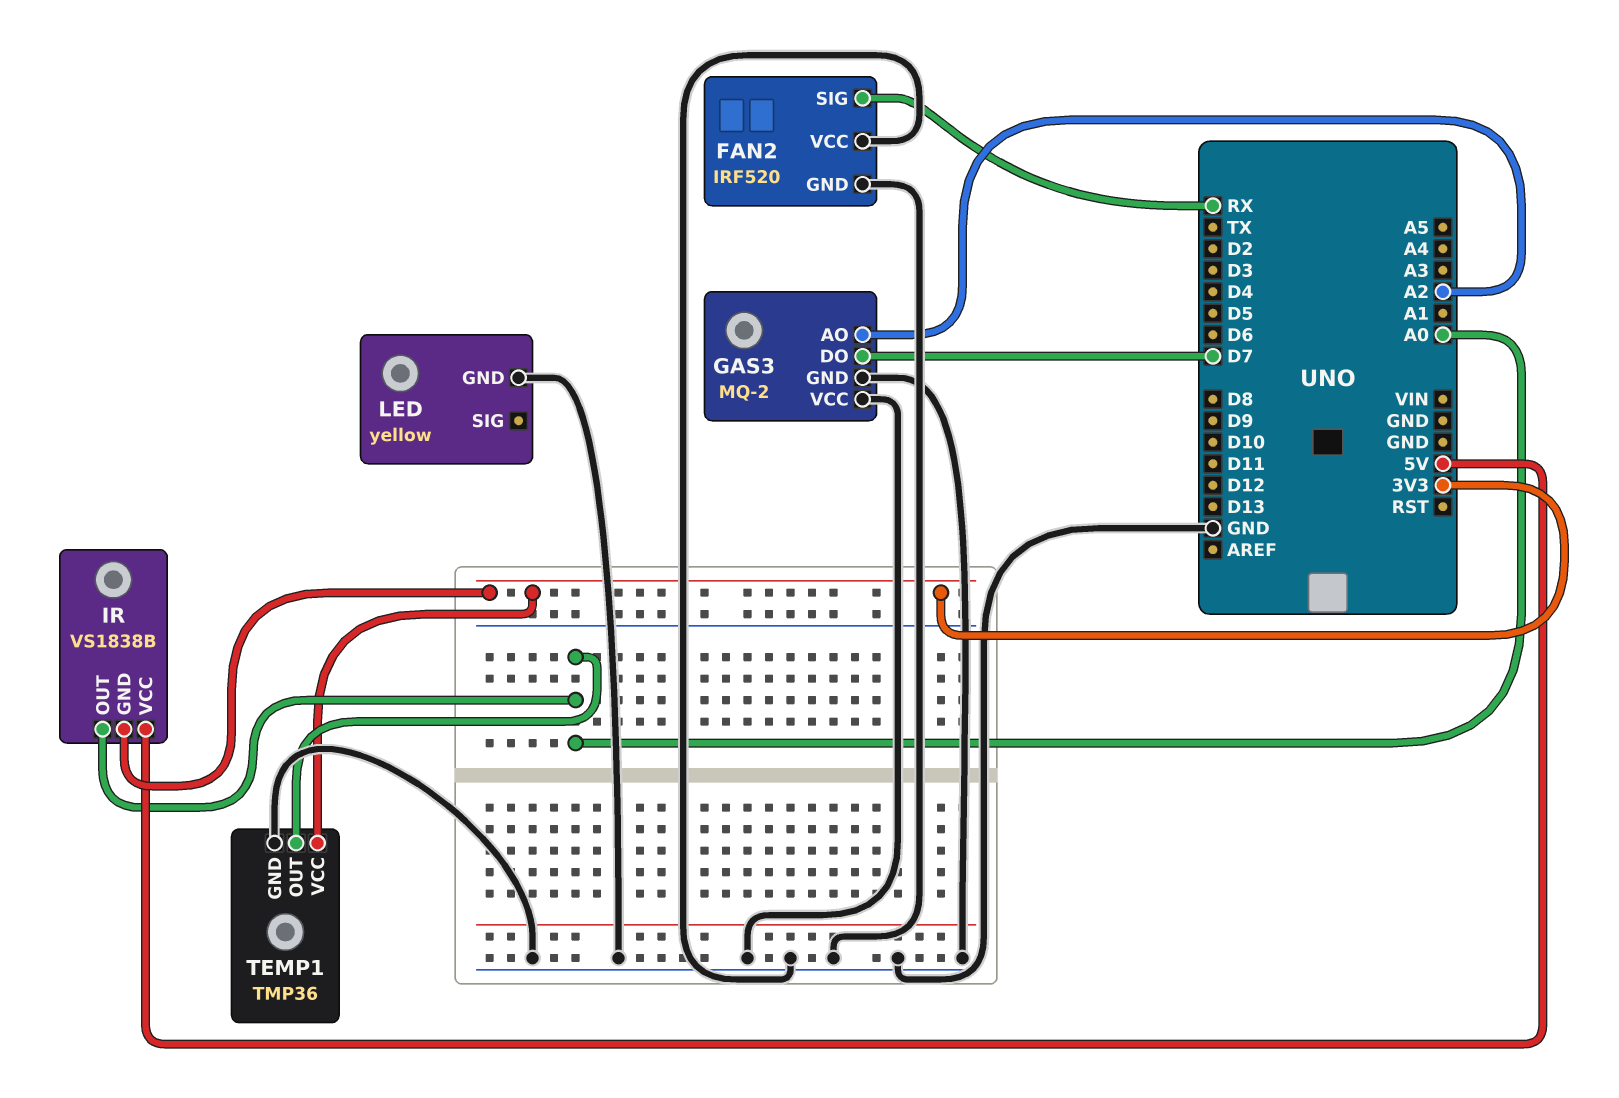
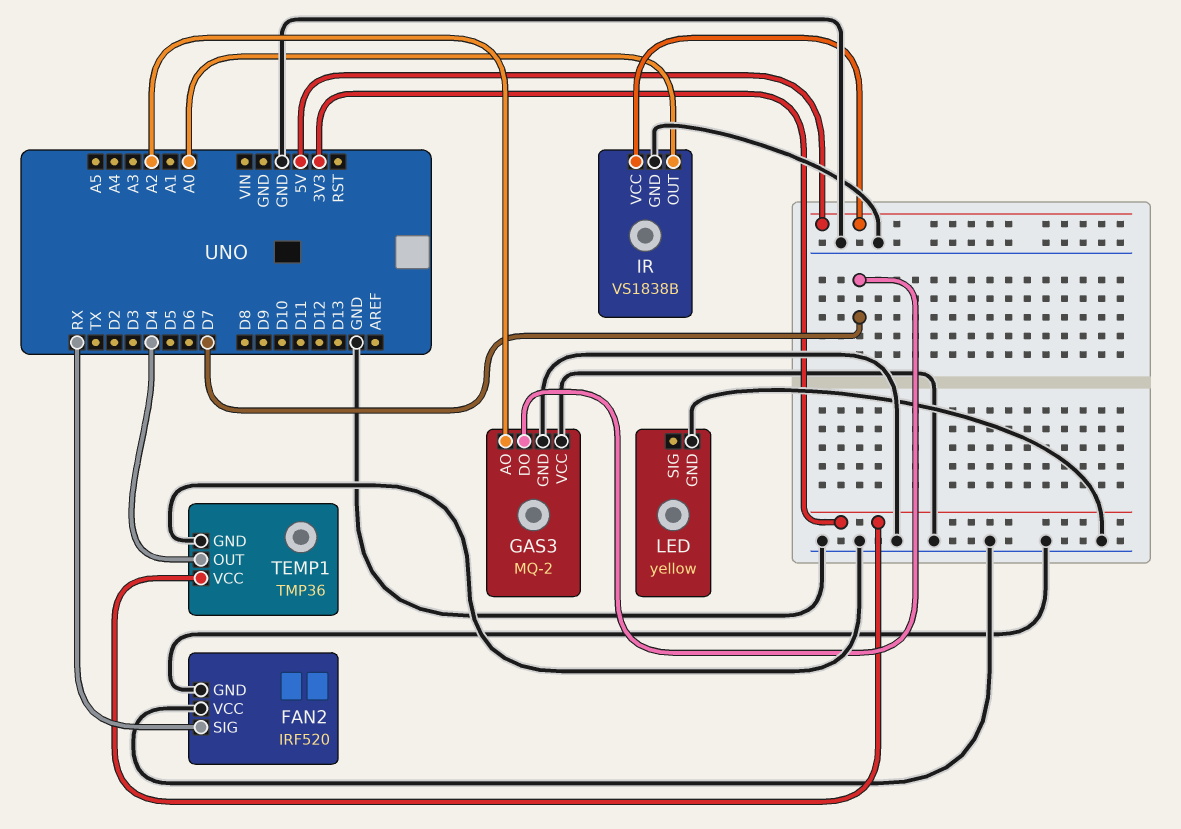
IR pin GND: 3V3 -> GND
TEMP1 pin OUT: A0 -> D4

